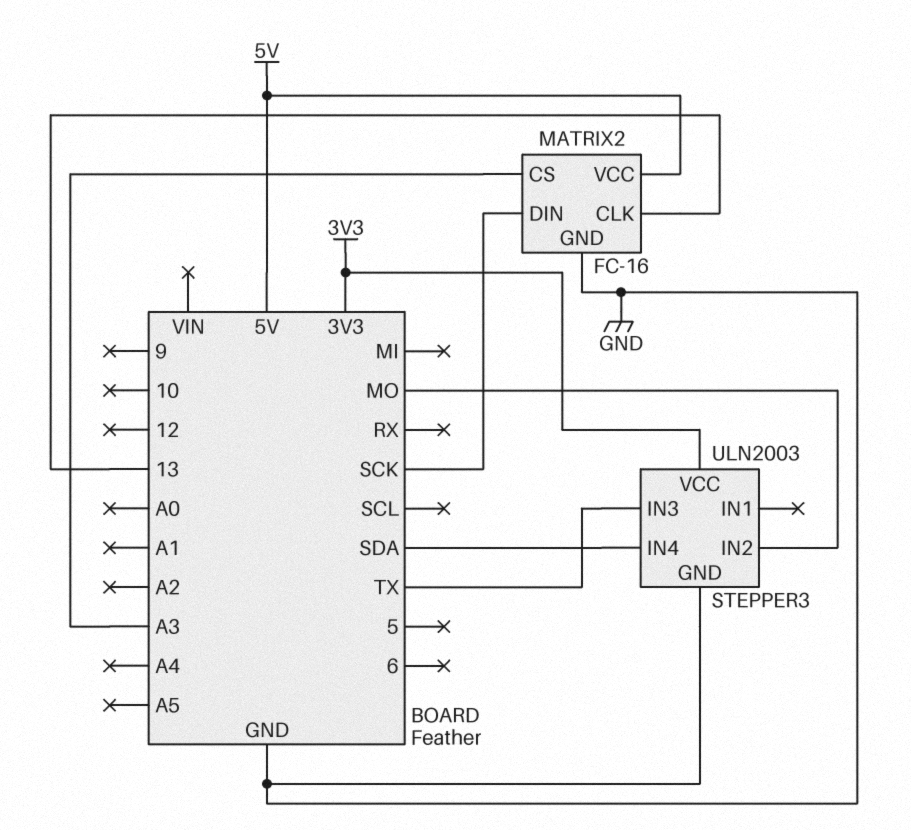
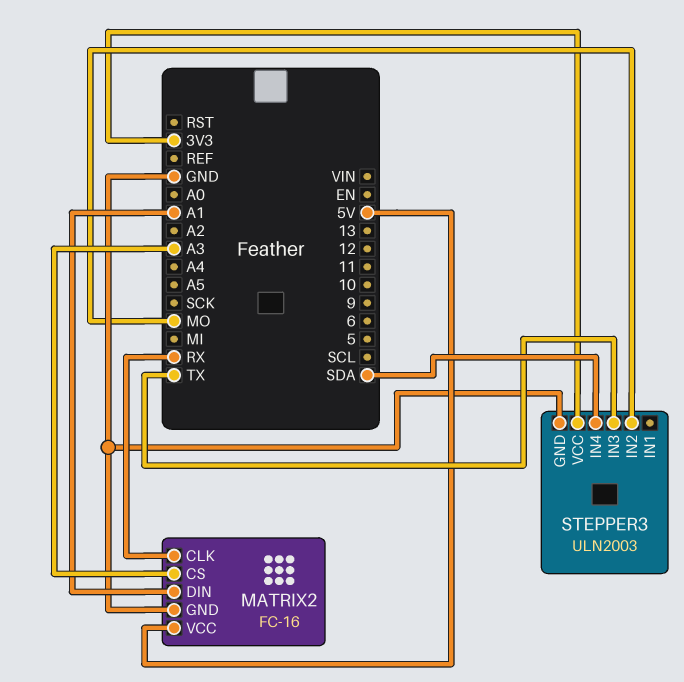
MATRIX2 pin CLK: 13 -> RX
MATRIX2 pin DIN: SCK -> A1

